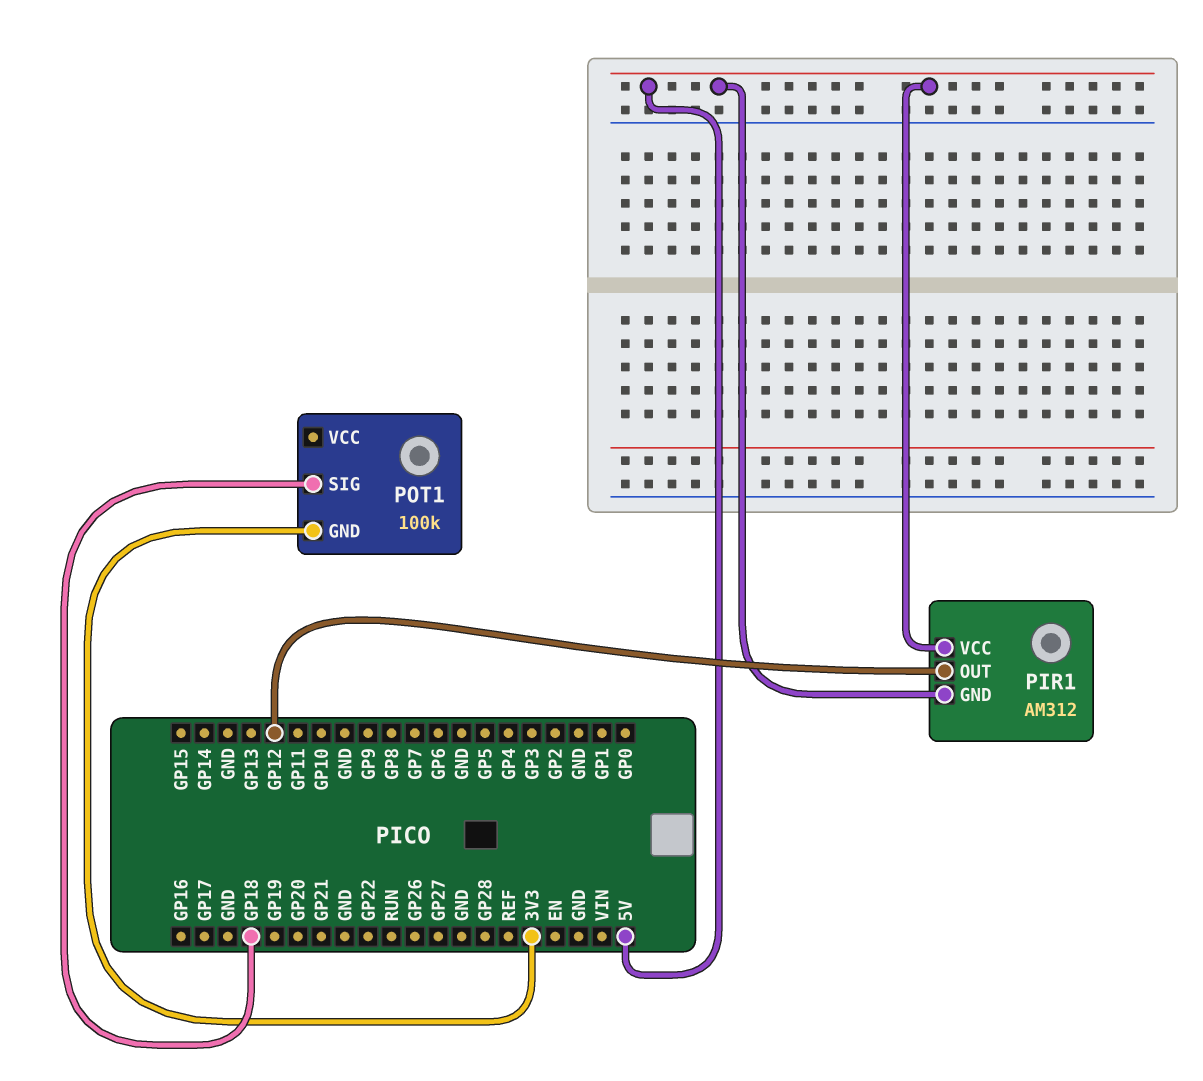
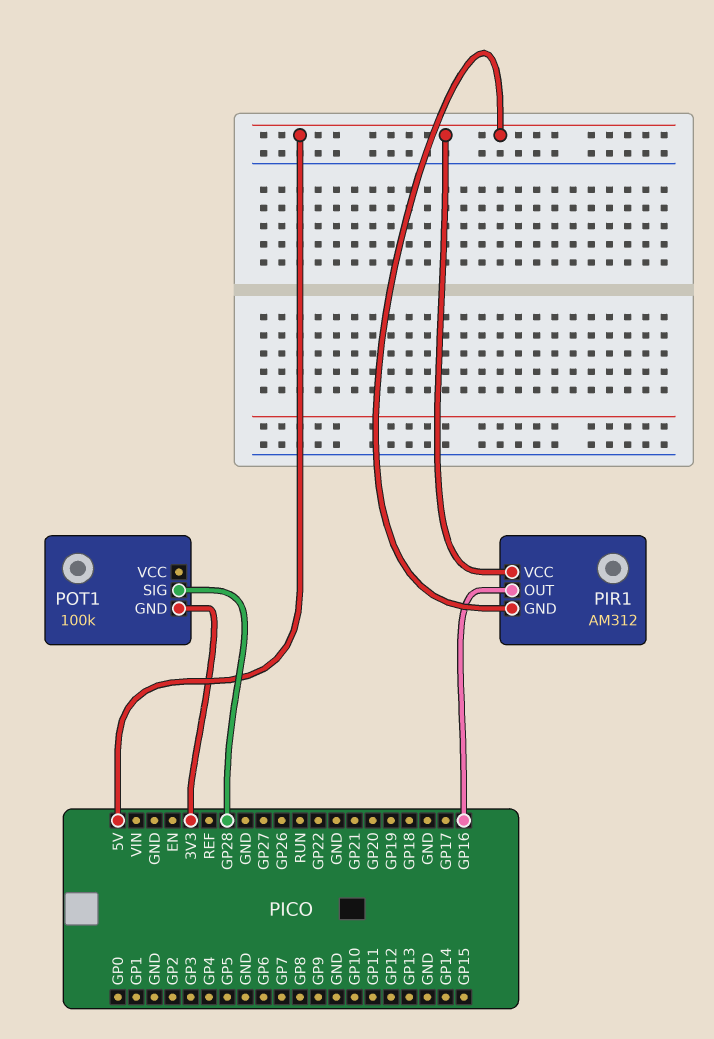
PIR1 pin OUT: GP12 -> GP16
POT1 pin SIG: GP18 -> GP28

